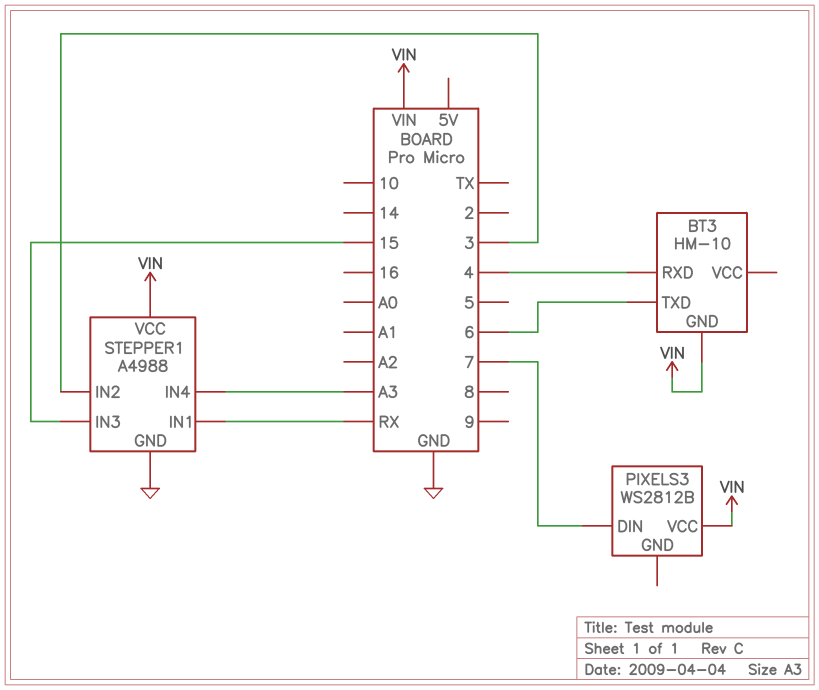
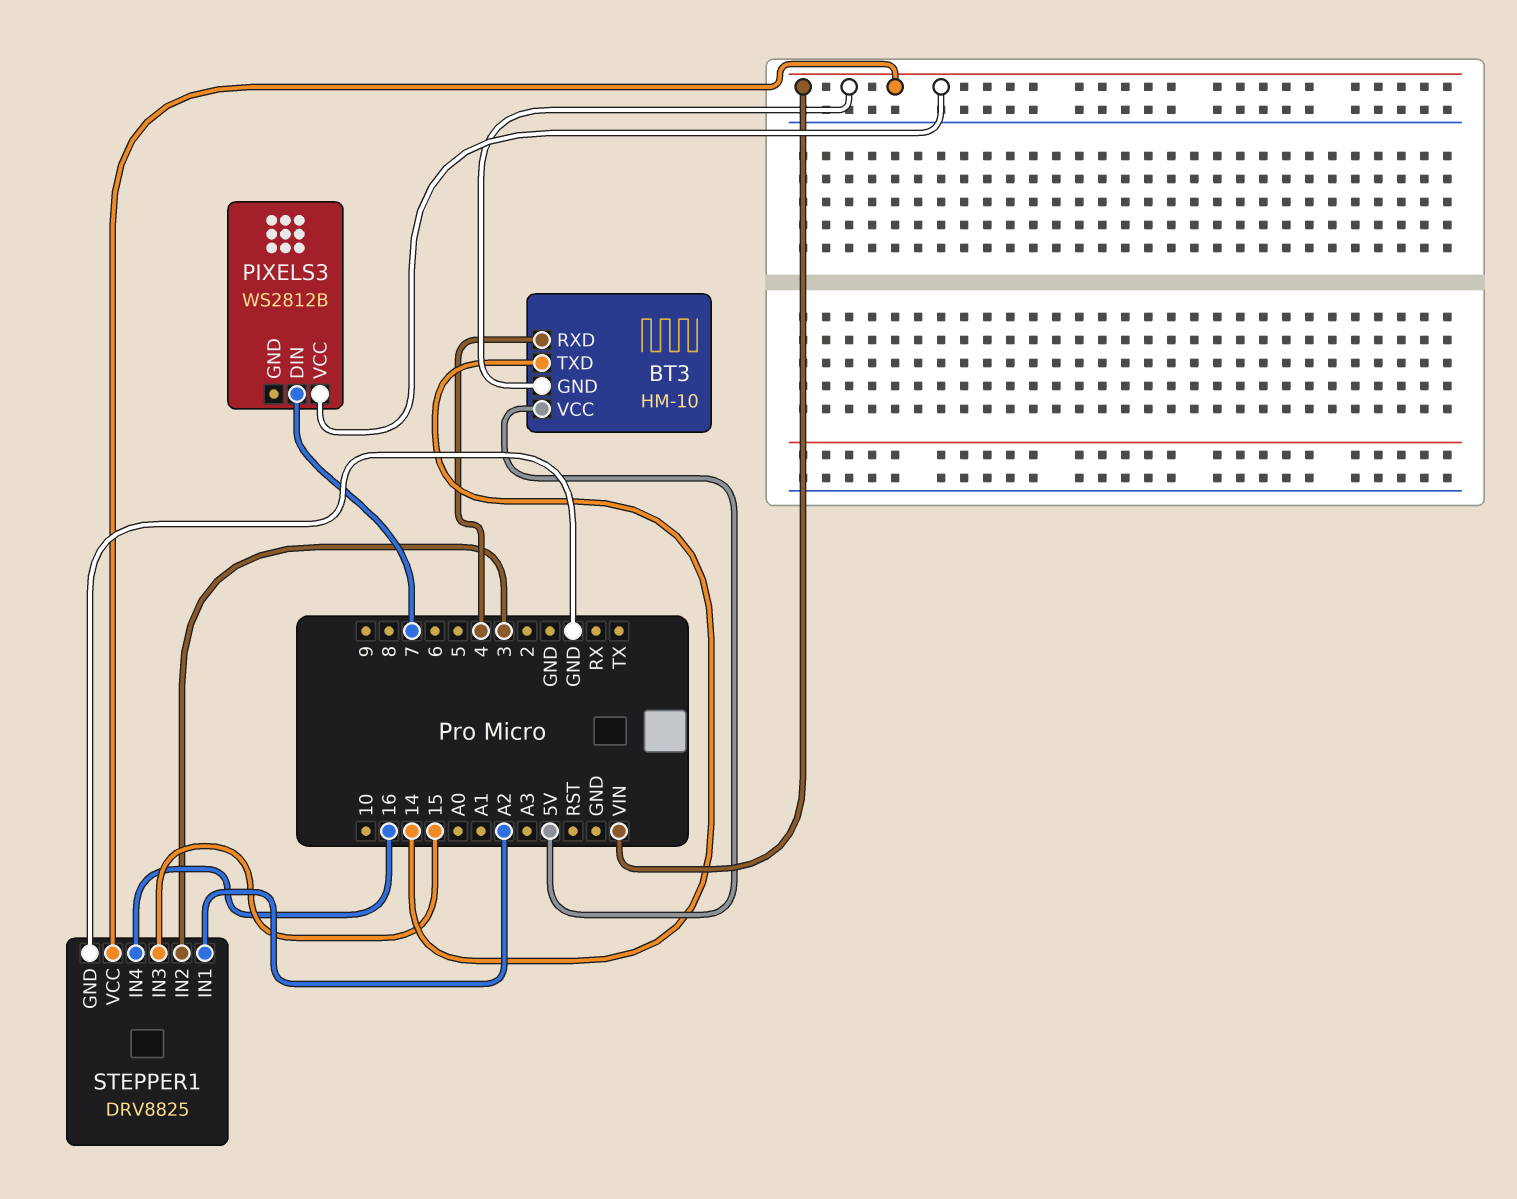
BT3 pin TXD: 6 -> 14
BT3 pin VCC: none -> 5V
STEPPER1: A4988 -> DRV8825
STEPPER1 pin IN1: RX -> A2
STEPPER1 pin IN4: A3 -> 16

